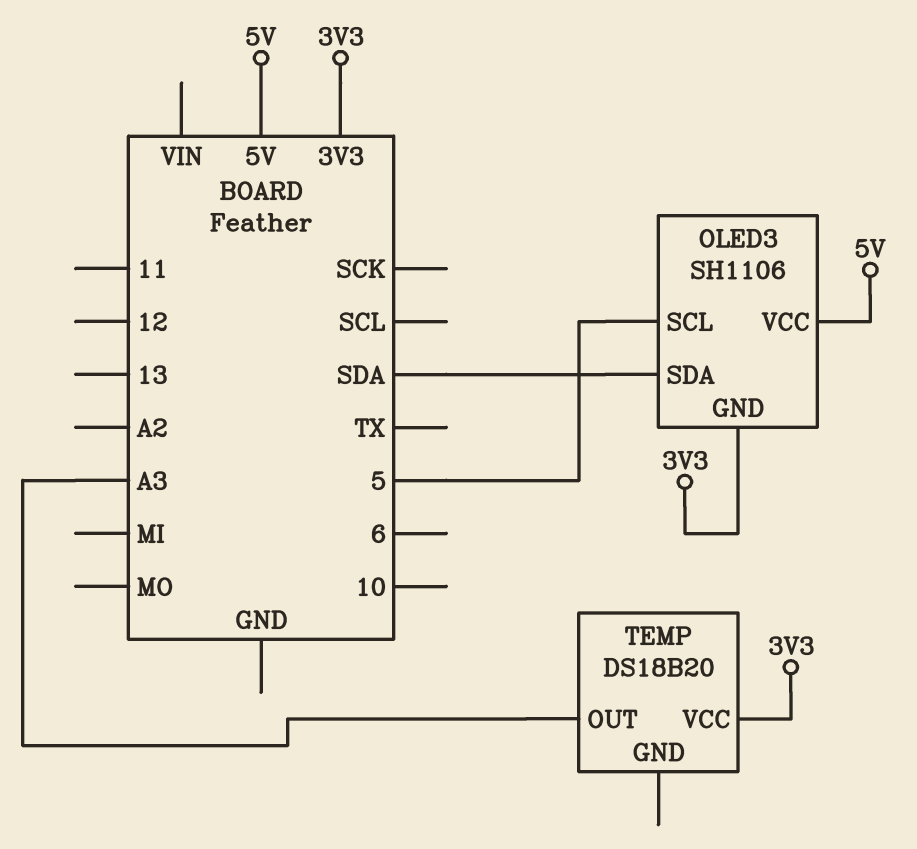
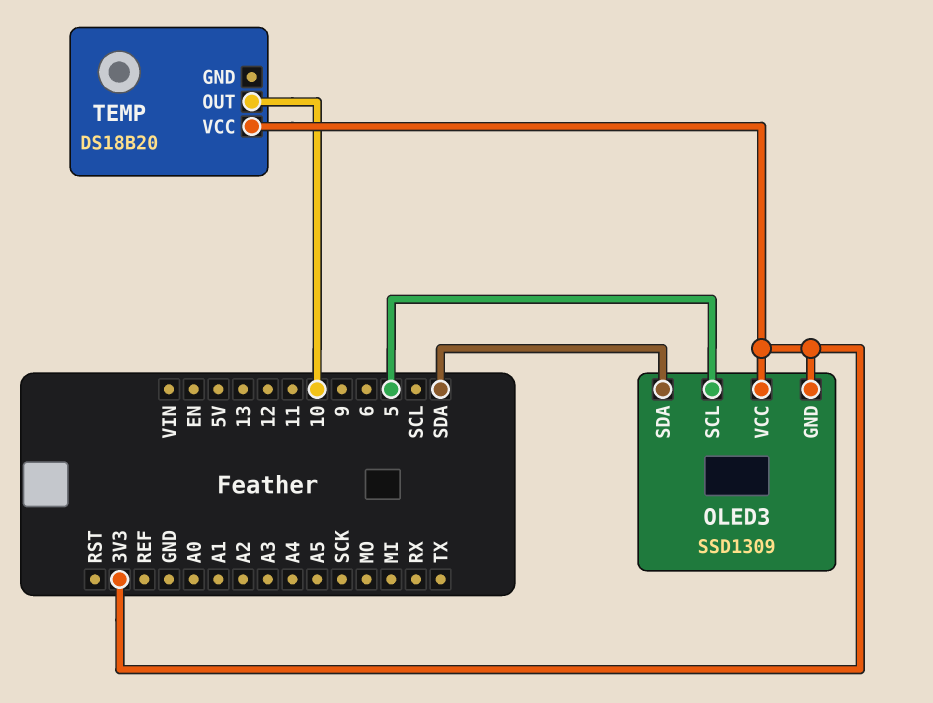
OLED3: SH1106 -> SSD1309
OLED3 pin VCC: 5V -> 3V3
TEMP pin OUT: A3 -> 10

